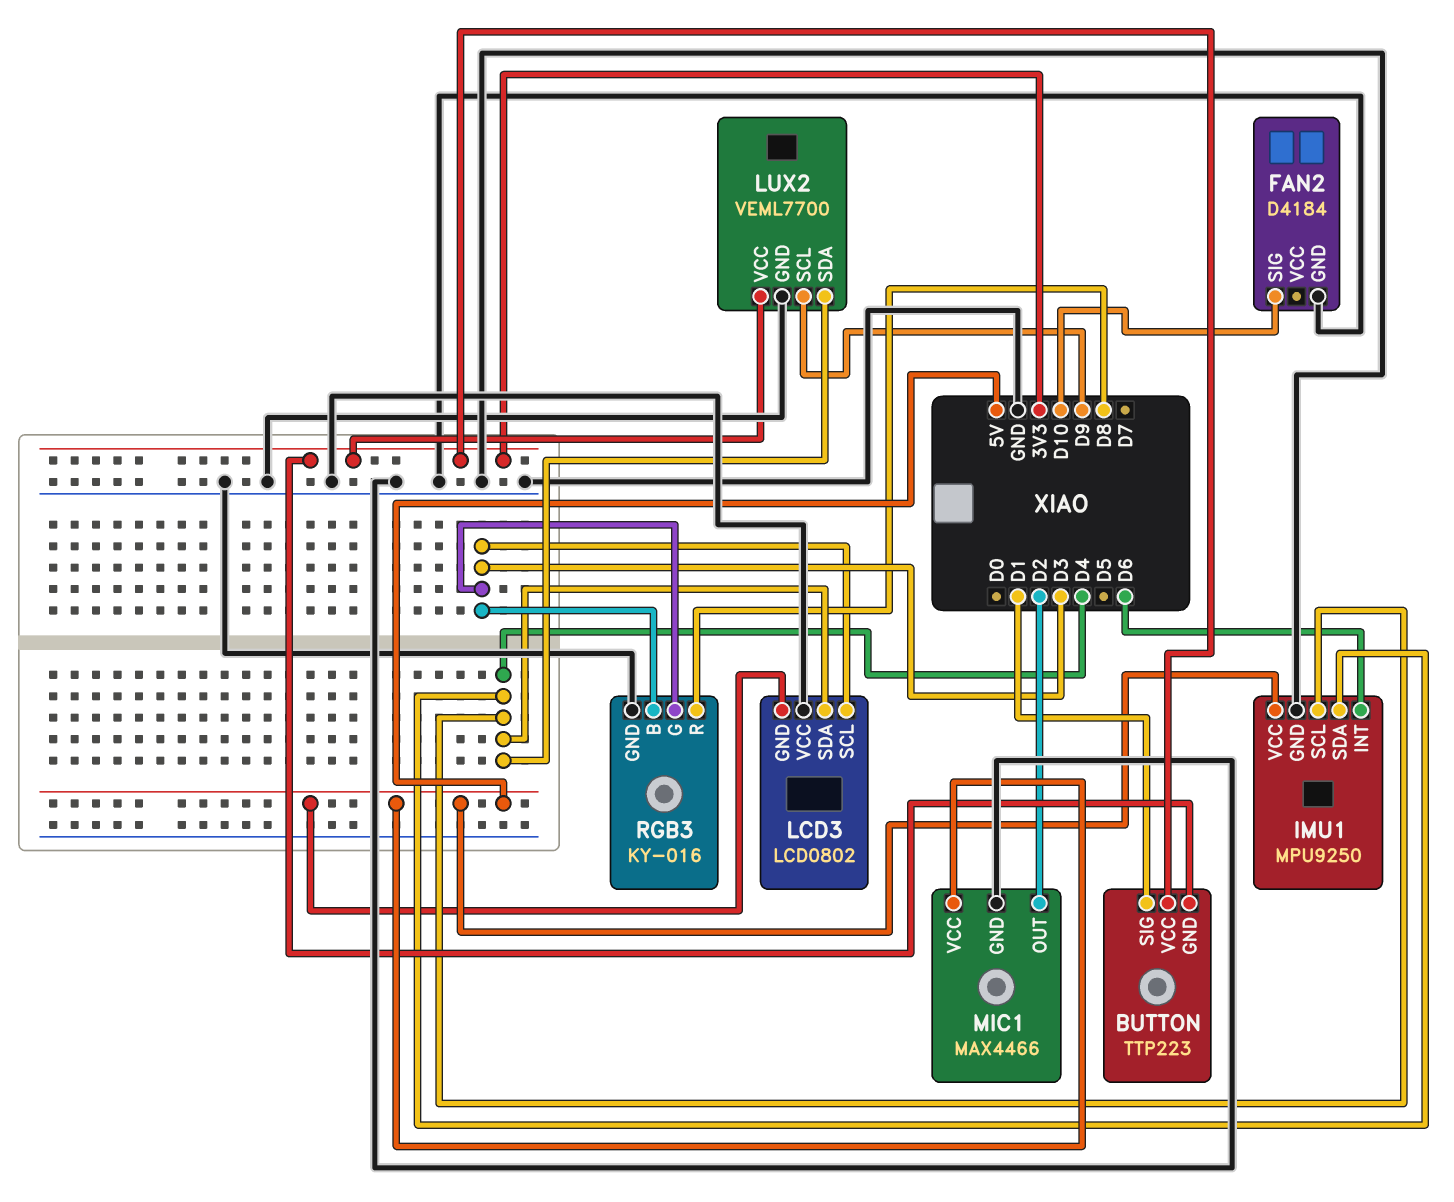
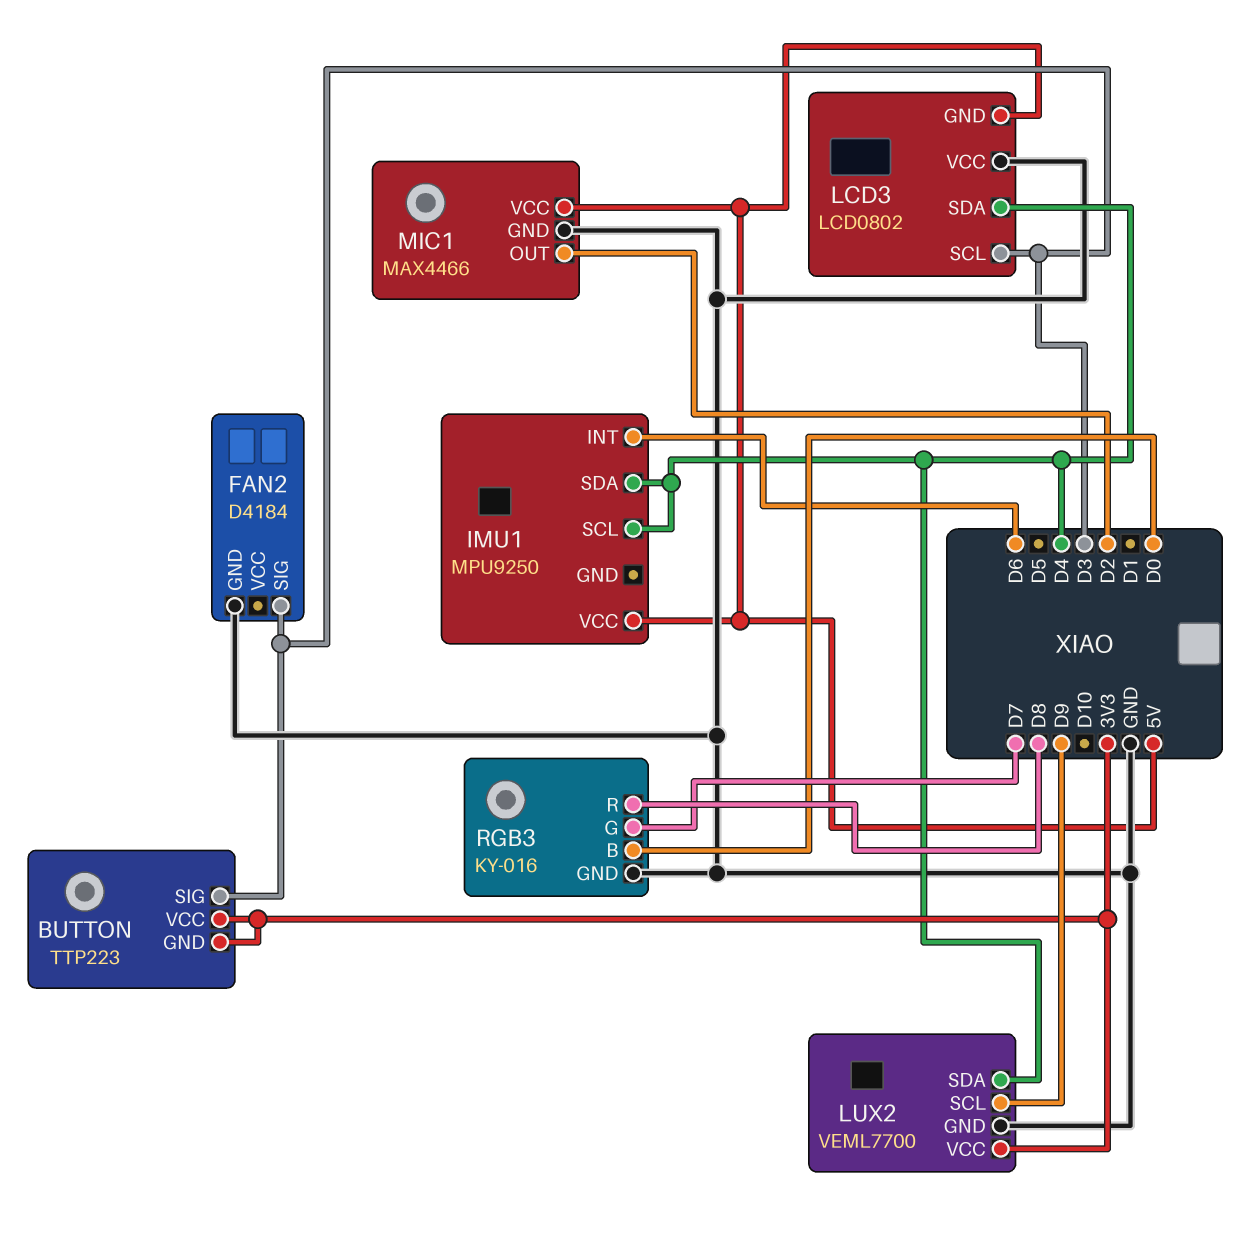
BUTTON pin SIG: D1 -> D3
FAN2 pin SIG: D10 -> D3
IMU1 pin GND: GND -> none
RGB3 pin B: D3 -> D0
RGB3 pin G: D3 -> D7

